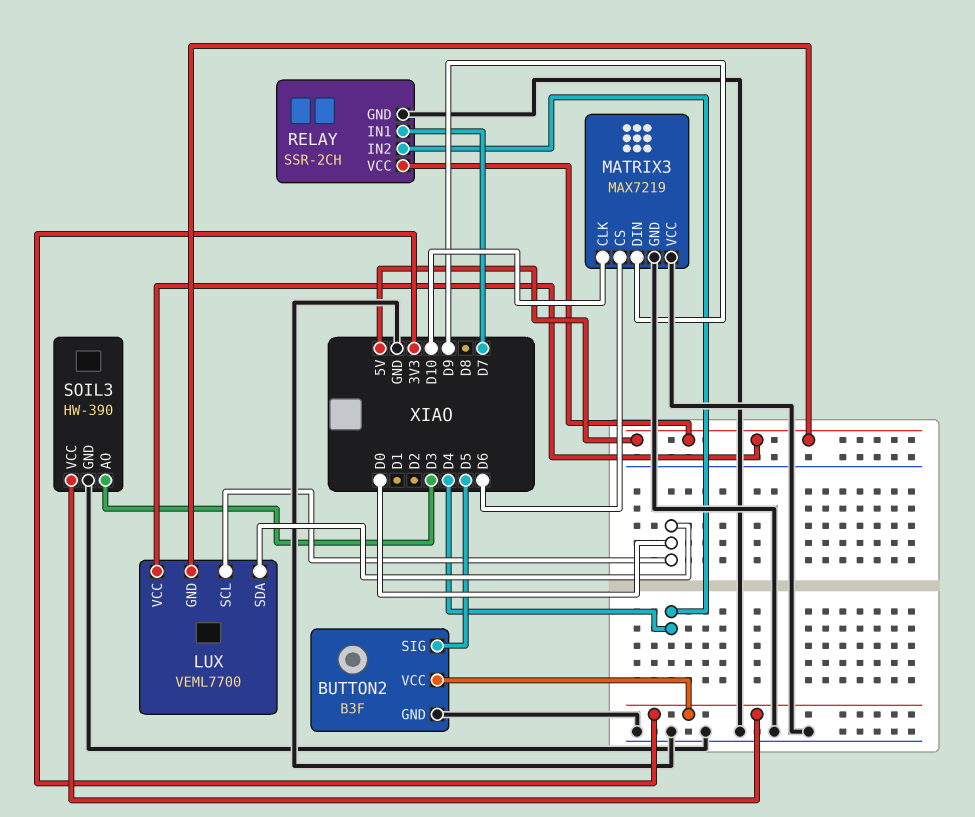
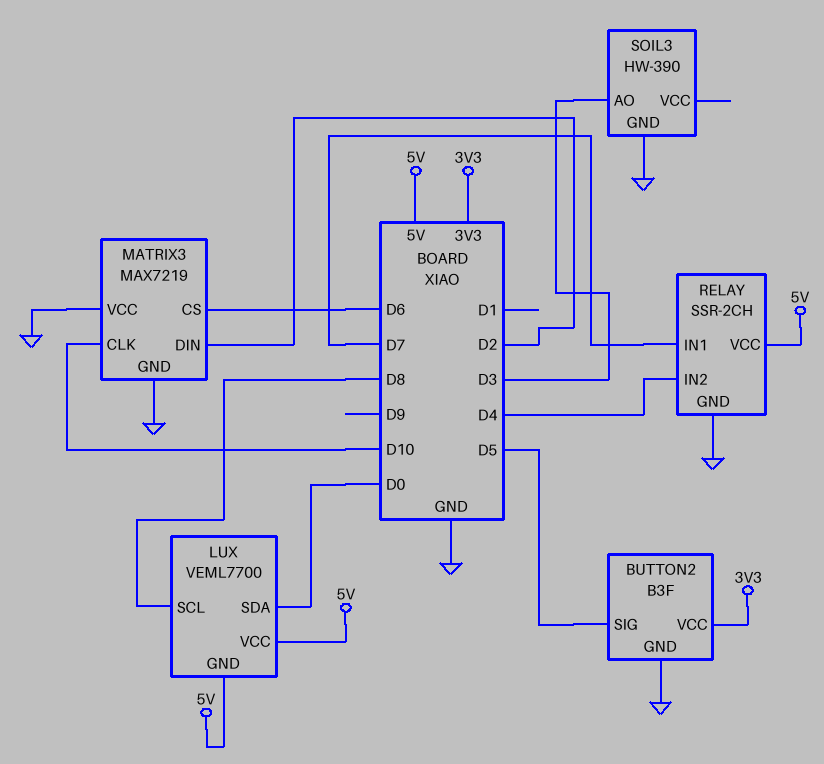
LUX pin SCL: D0 -> D8
MATRIX3 pin DIN: D9 -> D2
SOIL3 pin VCC: 3V3 -> none

